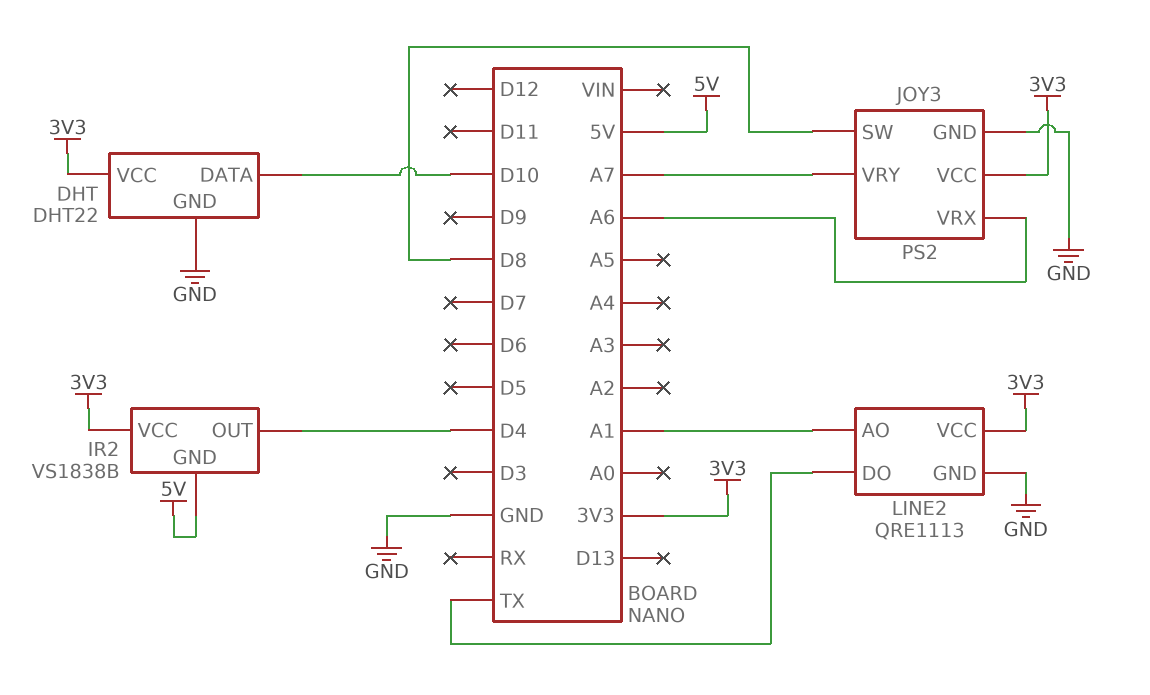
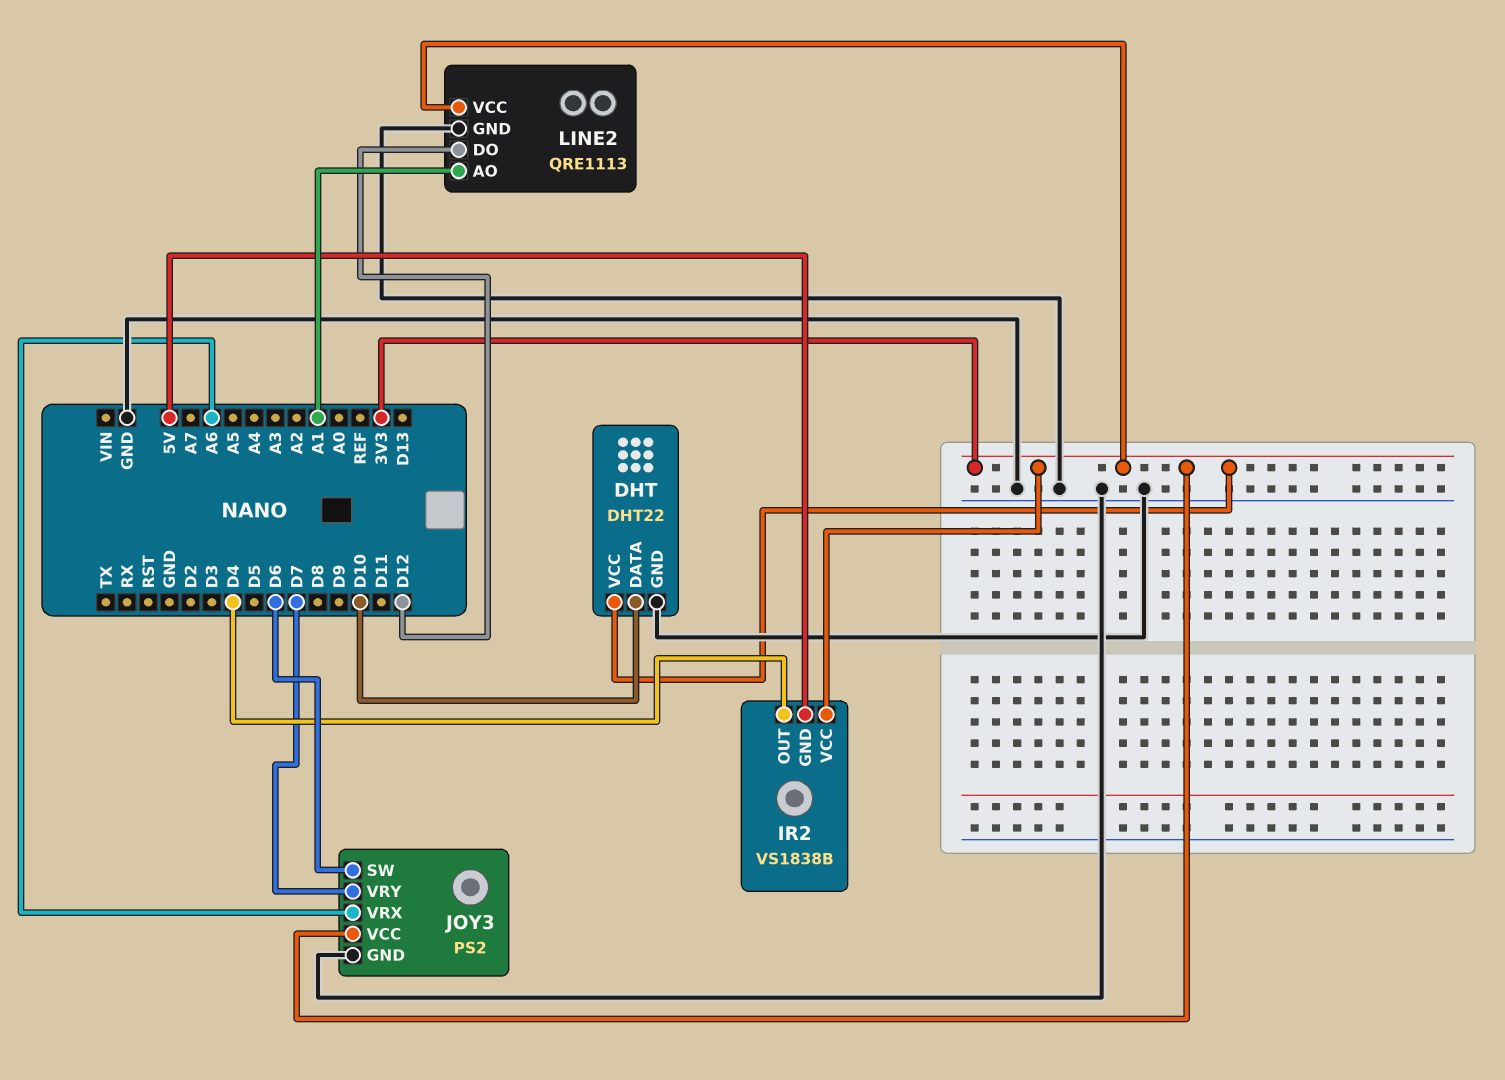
JOY3 pin SW: D8 -> D6
JOY3 pin VRY: A7 -> D7
LINE2 pin DO: TX -> D12

